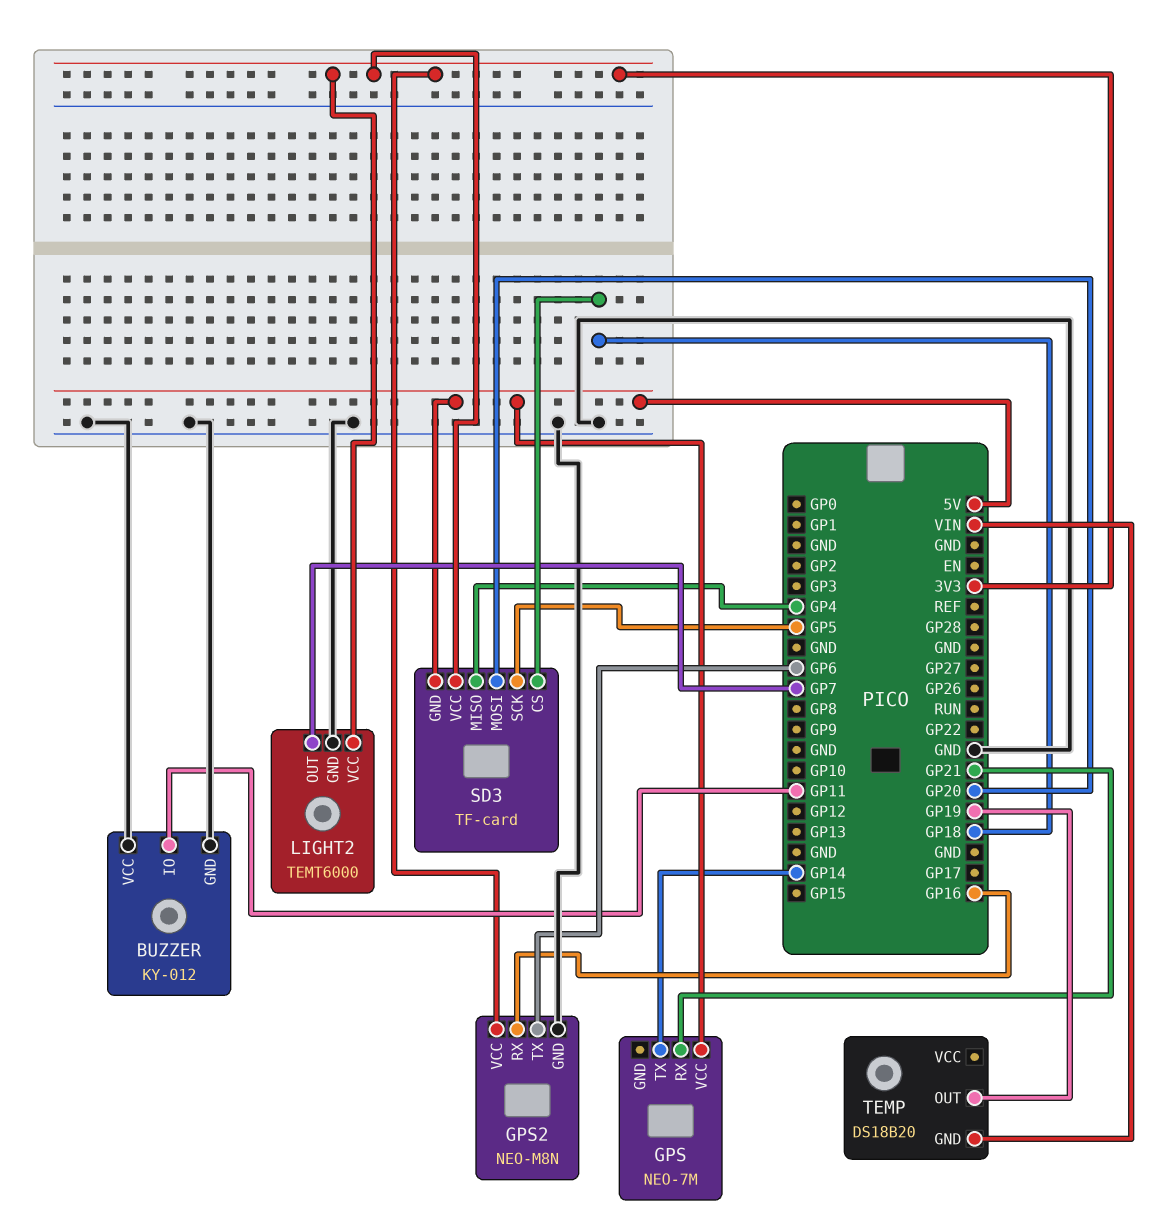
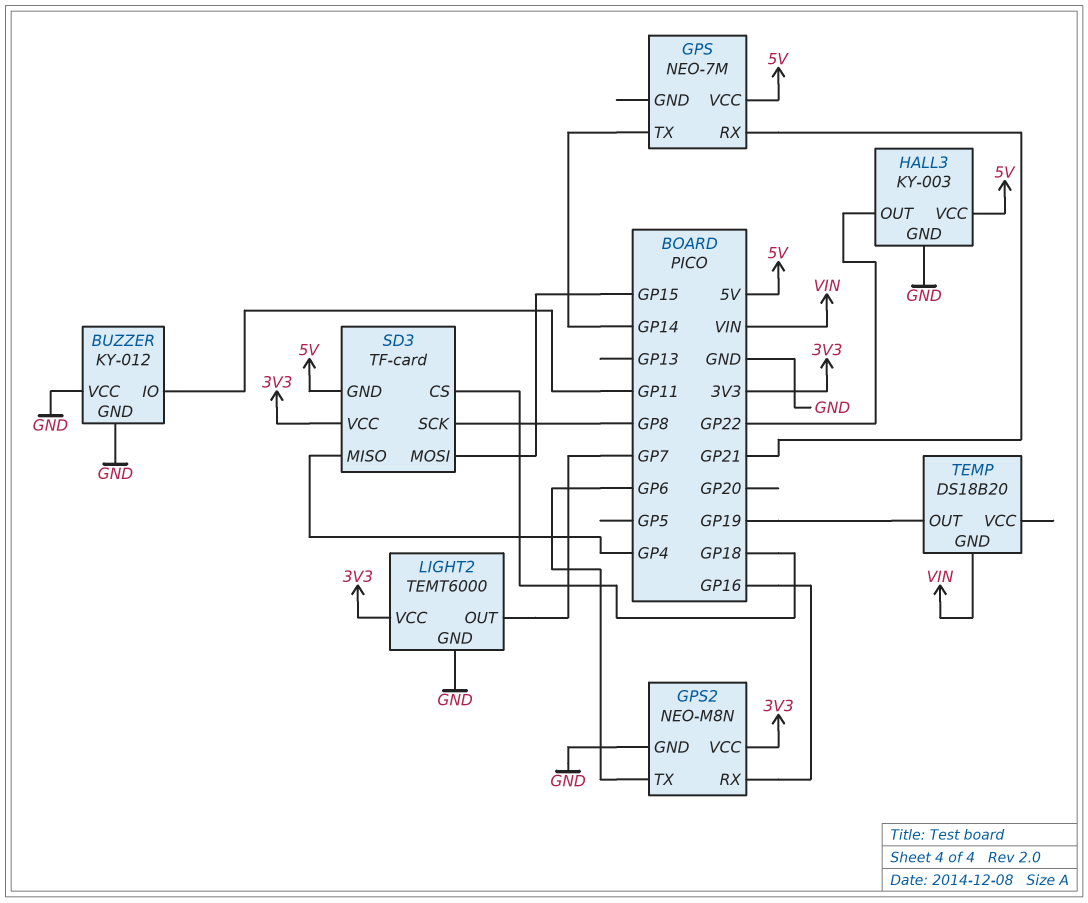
HALL3: none -> KY-003
HALL3 pin GND: none -> GND
HALL3 pin OUT: none -> GP22
HALL3 pin VCC: none -> 5V
SD3 pin MOSI: GP20 -> GP15
SD3 pin SCK: GP5 -> GP8

